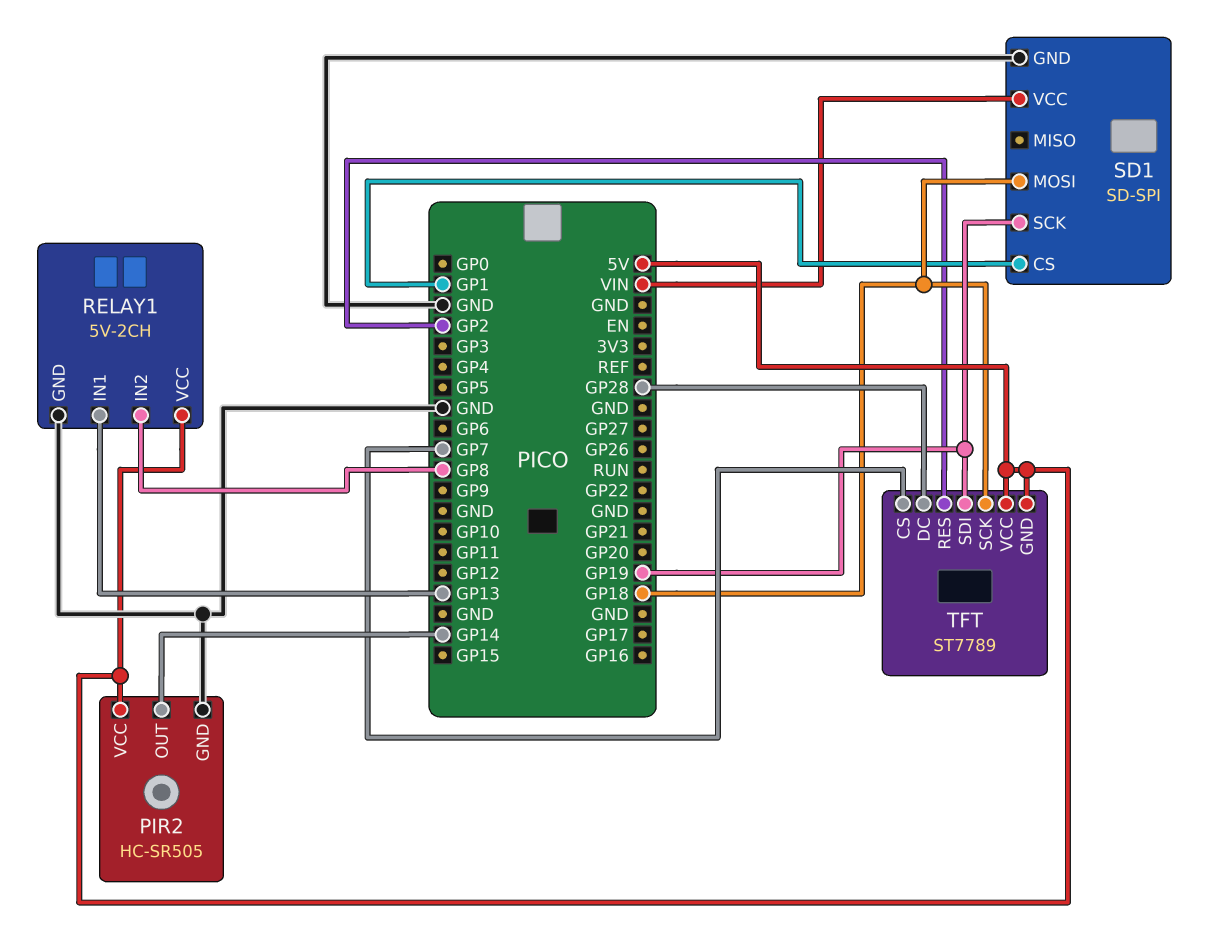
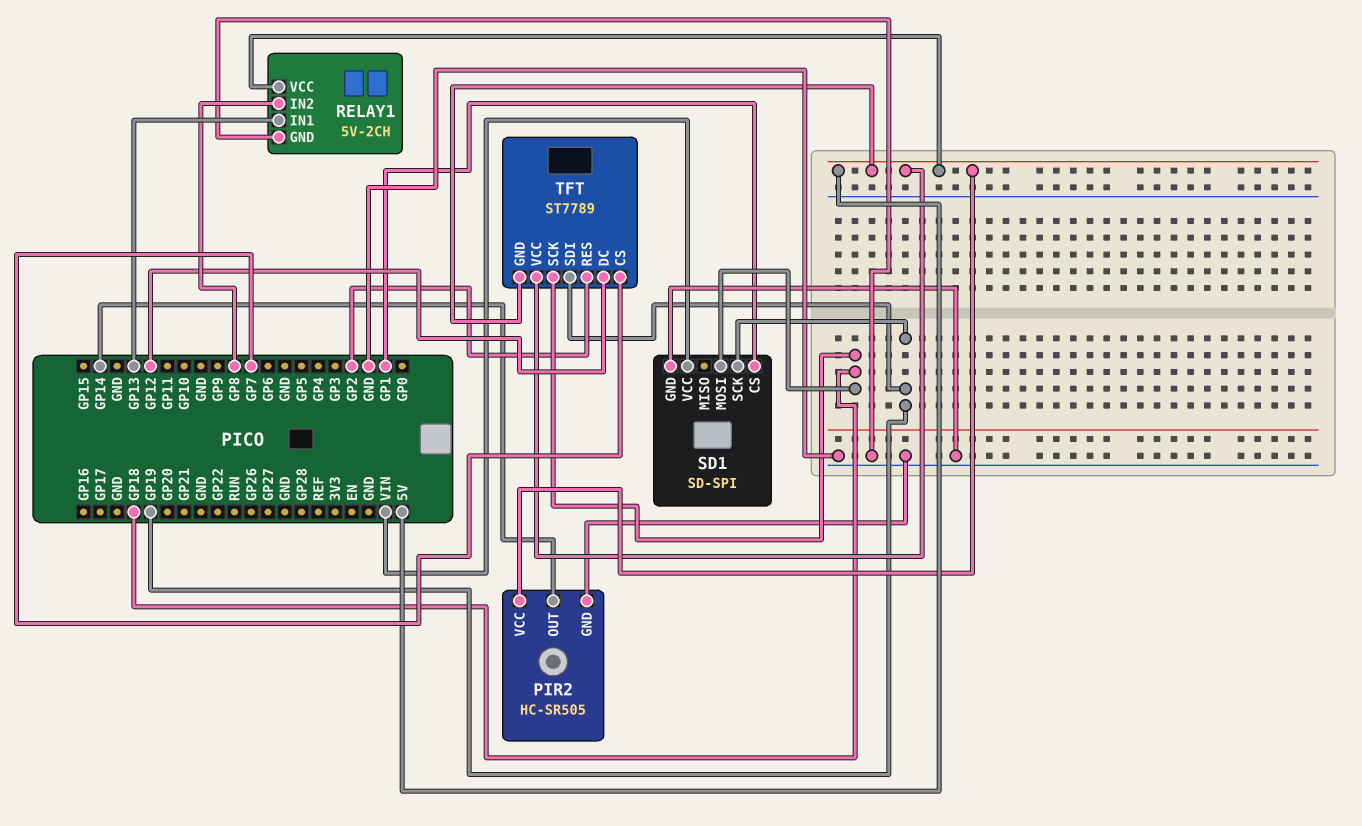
TFT pin DC: GP28 -> GP12

